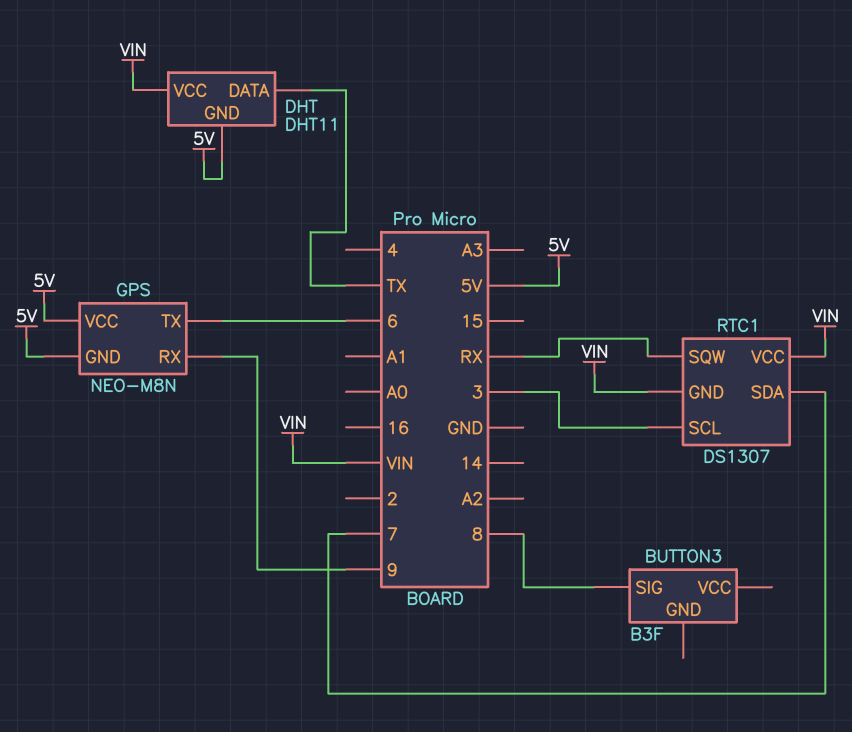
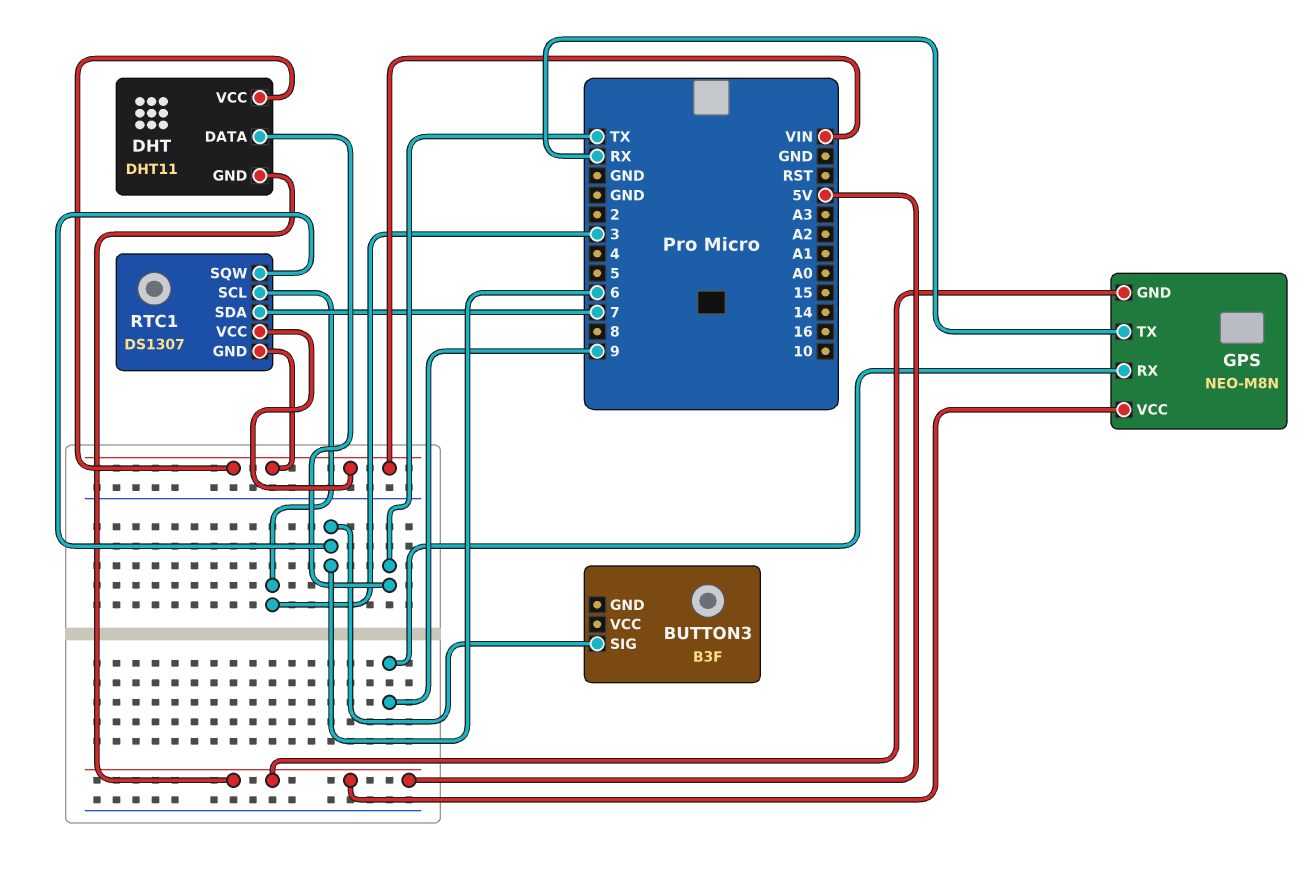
BUTTON3 pin SIG: 8 -> 6
GPS pin TX: 6 -> RX
RTC1 pin SQW: RX -> 6

